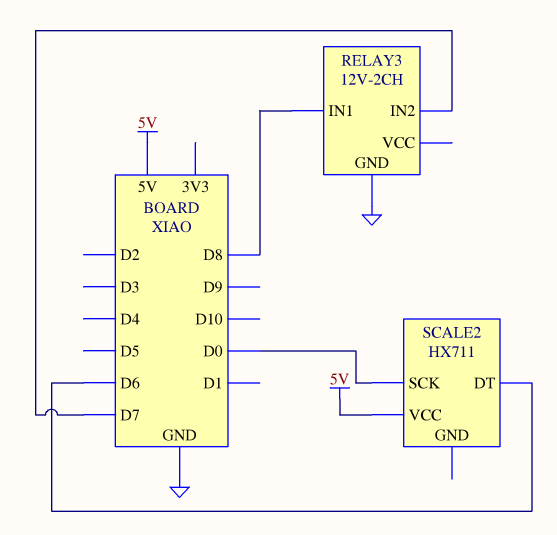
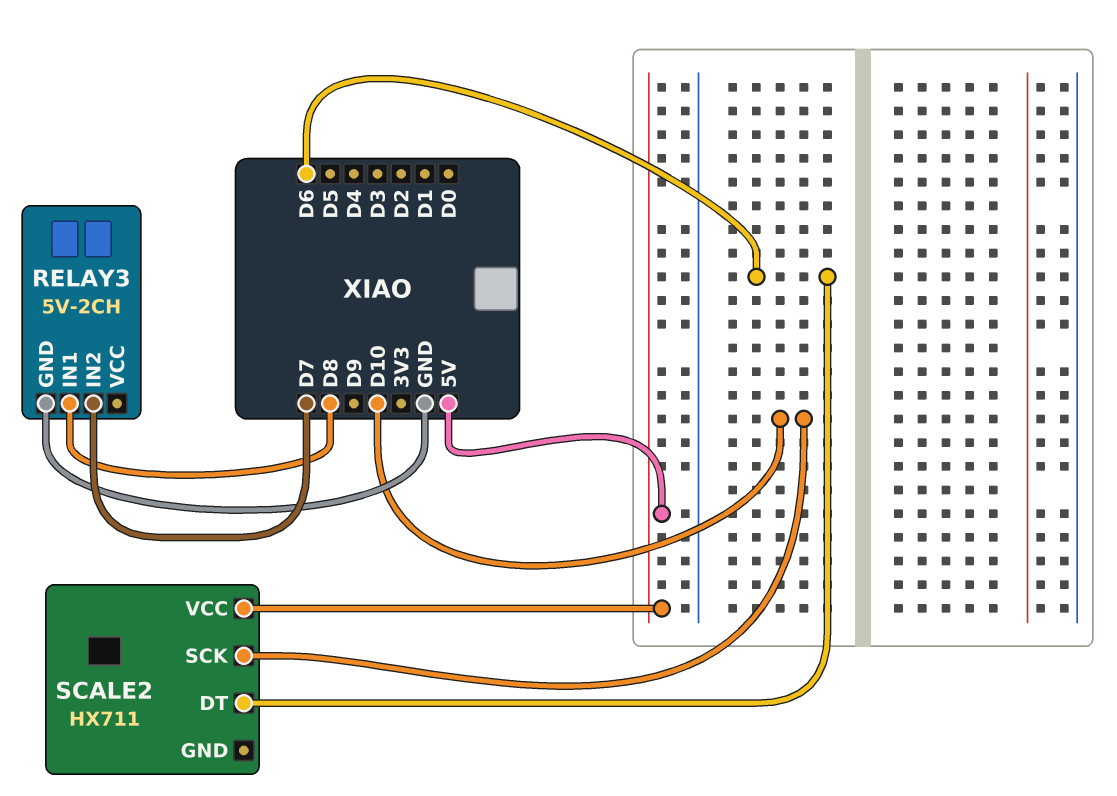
RELAY3: 12V-2CH -> 5V-2CH
SCALE2 pin SCK: D0 -> D10

